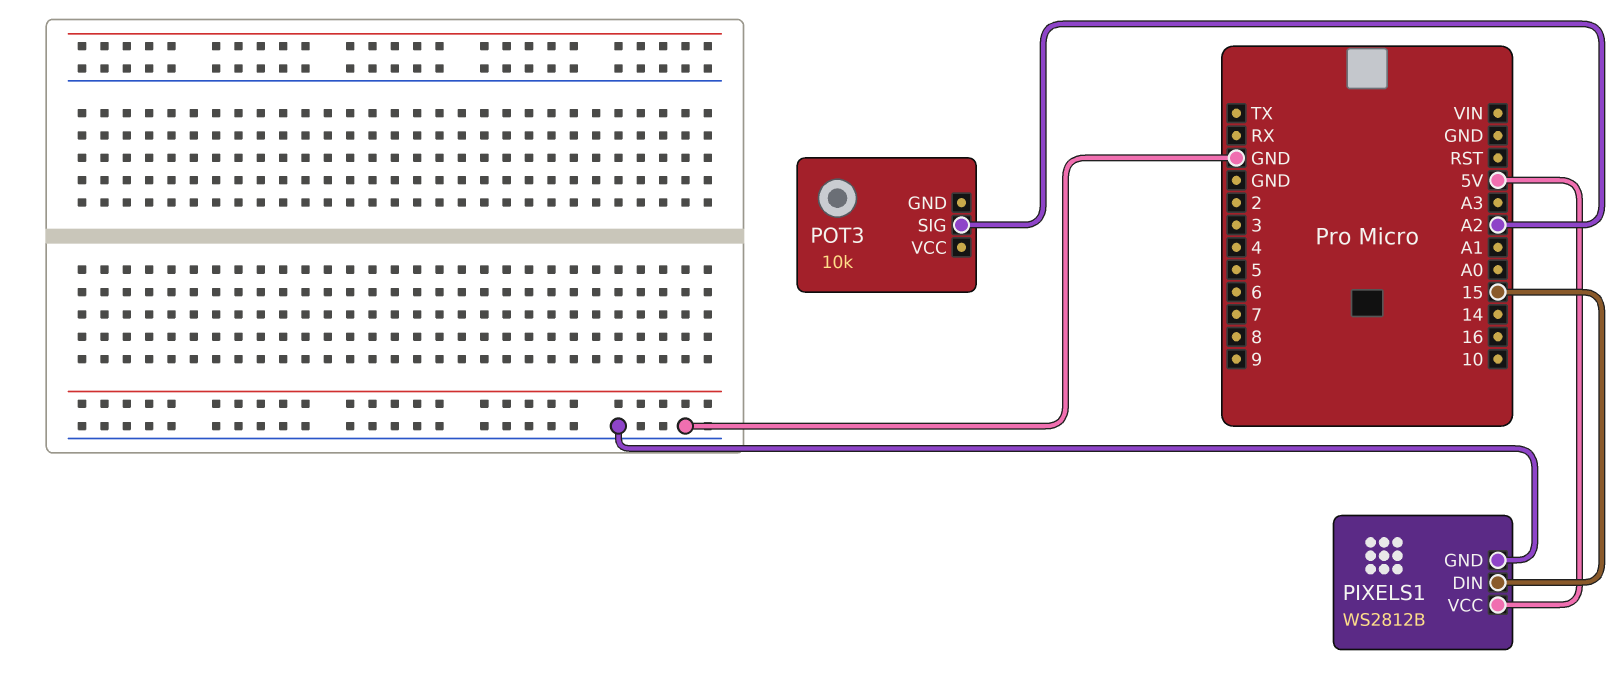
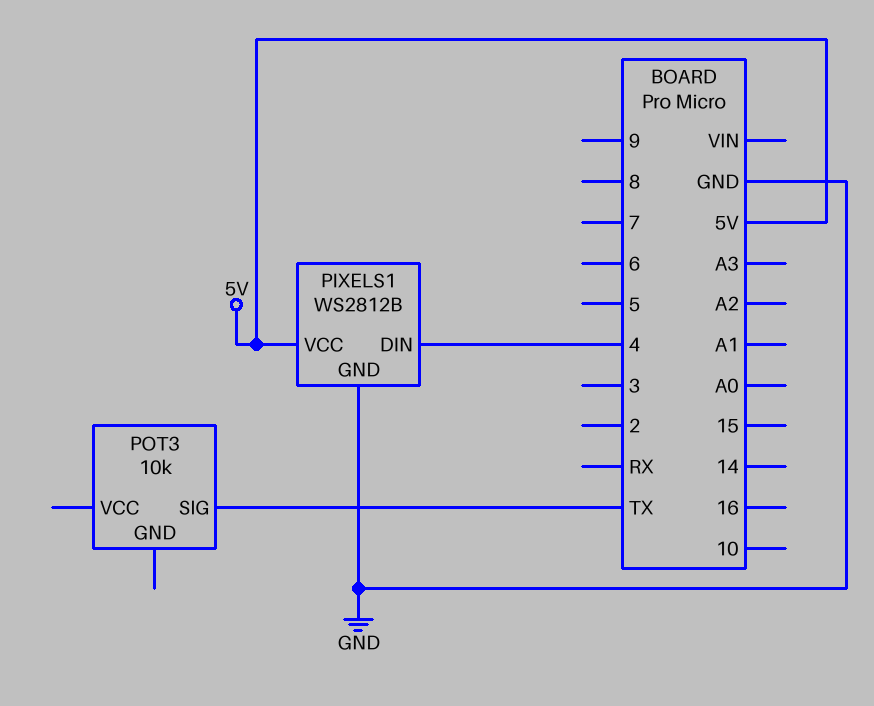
PIXELS1 pin DIN: 15 -> 4
POT3 pin SIG: A2 -> TX

